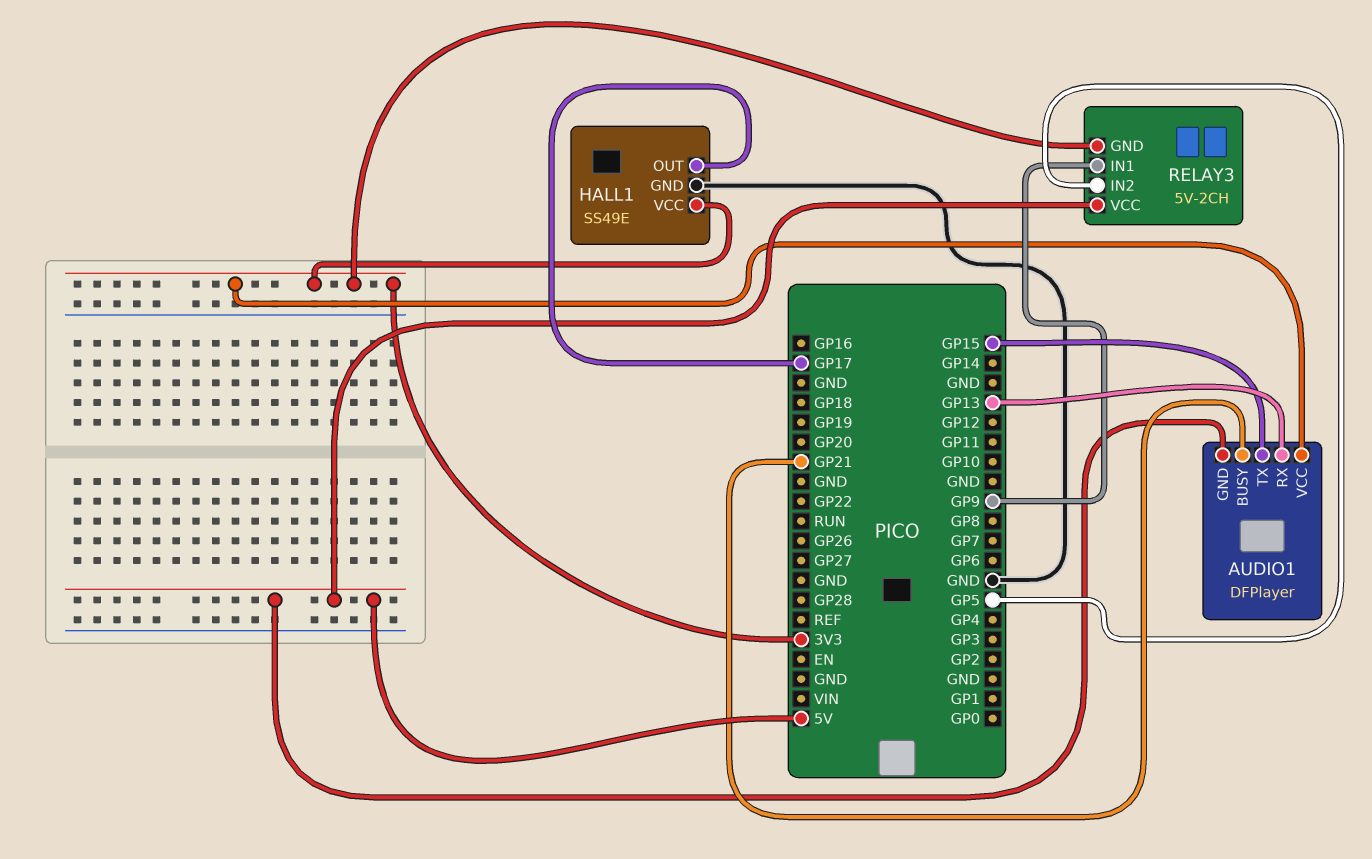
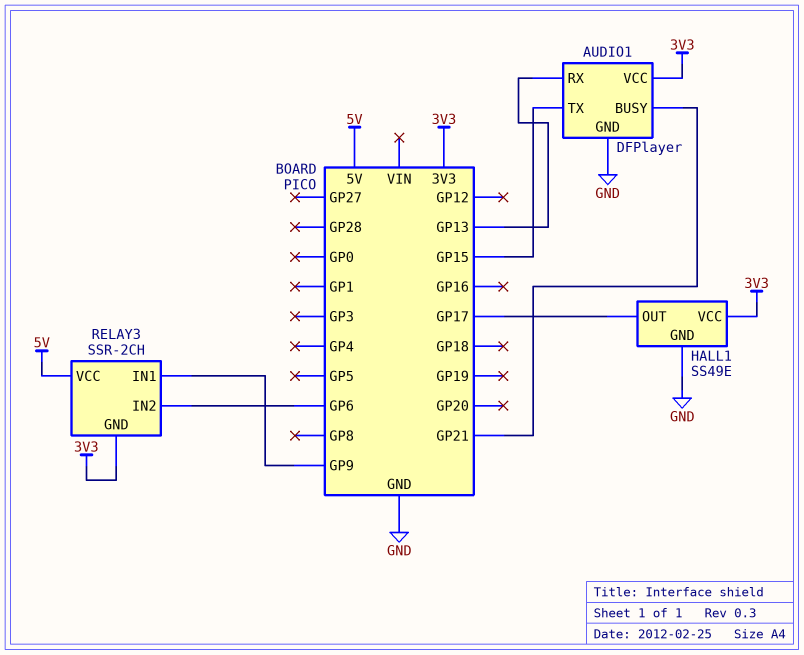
AUDIO1 pin GND: 5V -> GND
RELAY3: 5V-2CH -> SSR-2CH
RELAY3 pin IN2: GP5 -> GP6

